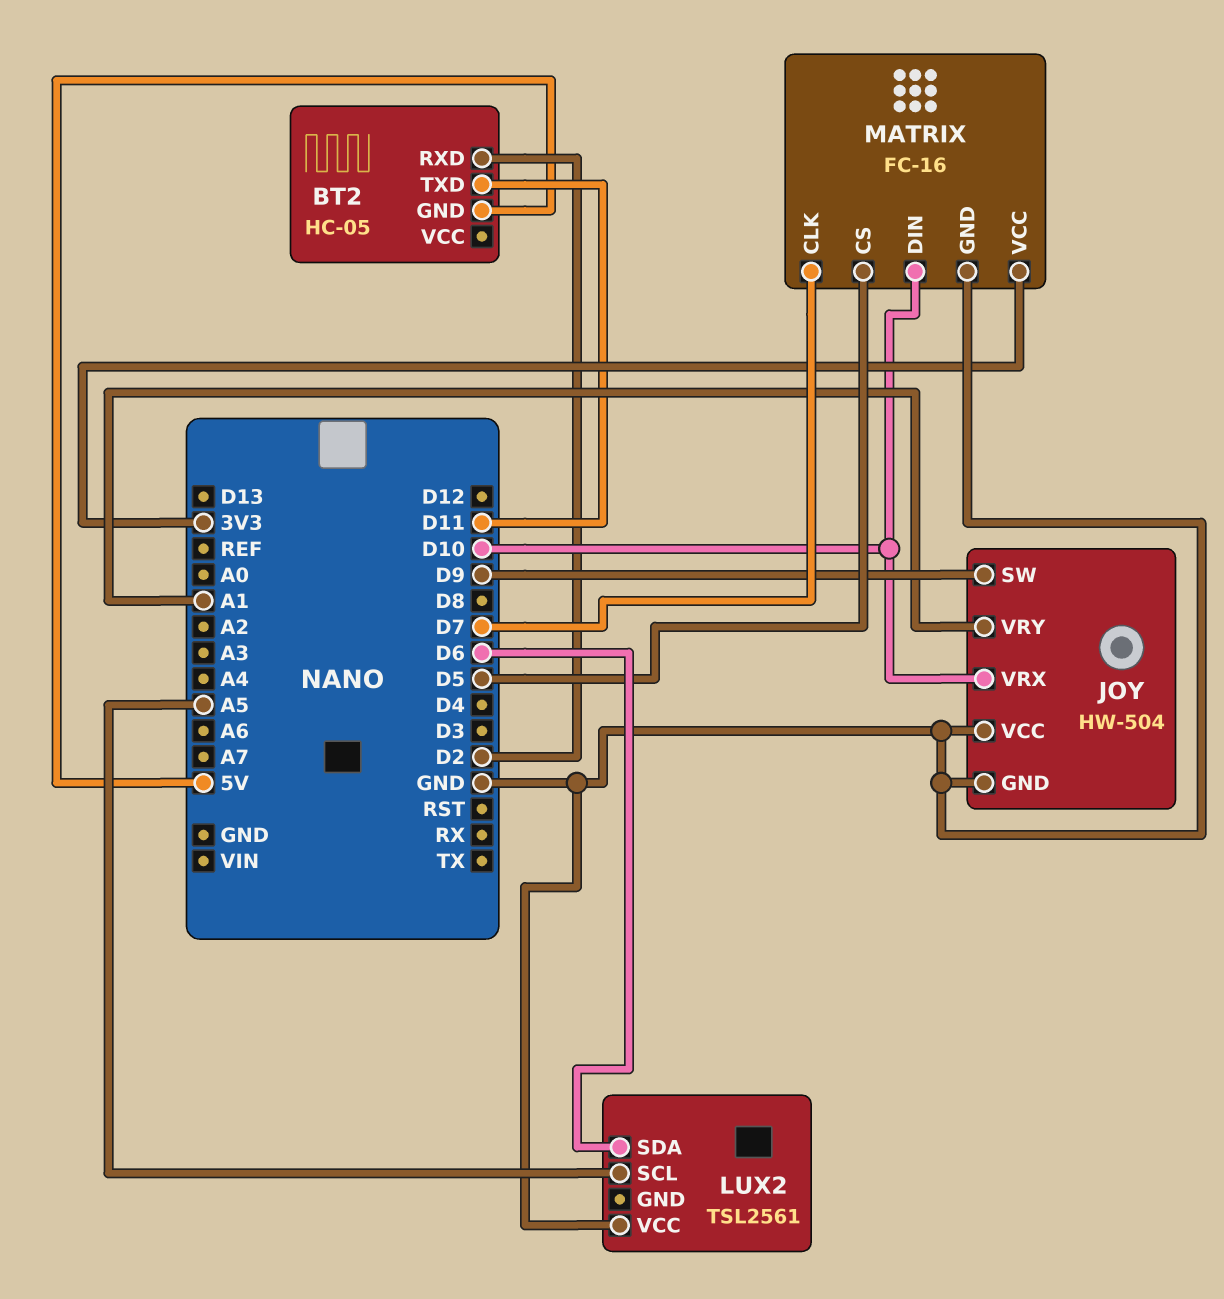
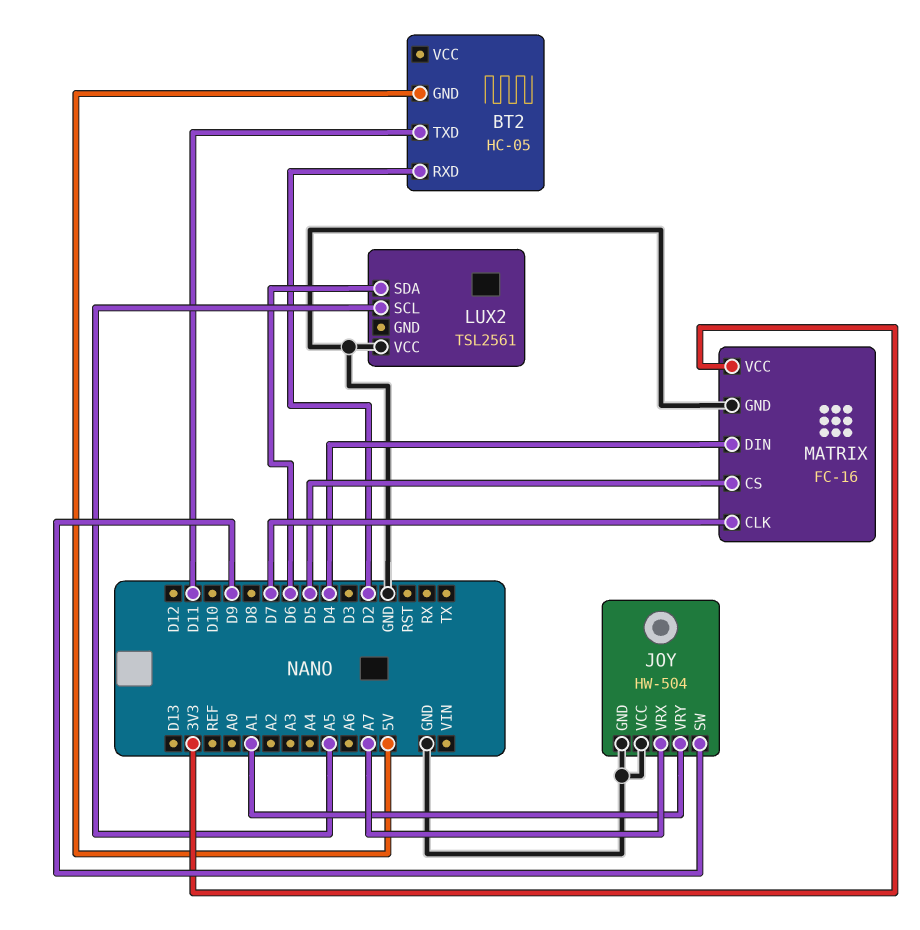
JOY pin VRX: D10 -> A7
MATRIX pin DIN: D10 -> D4

